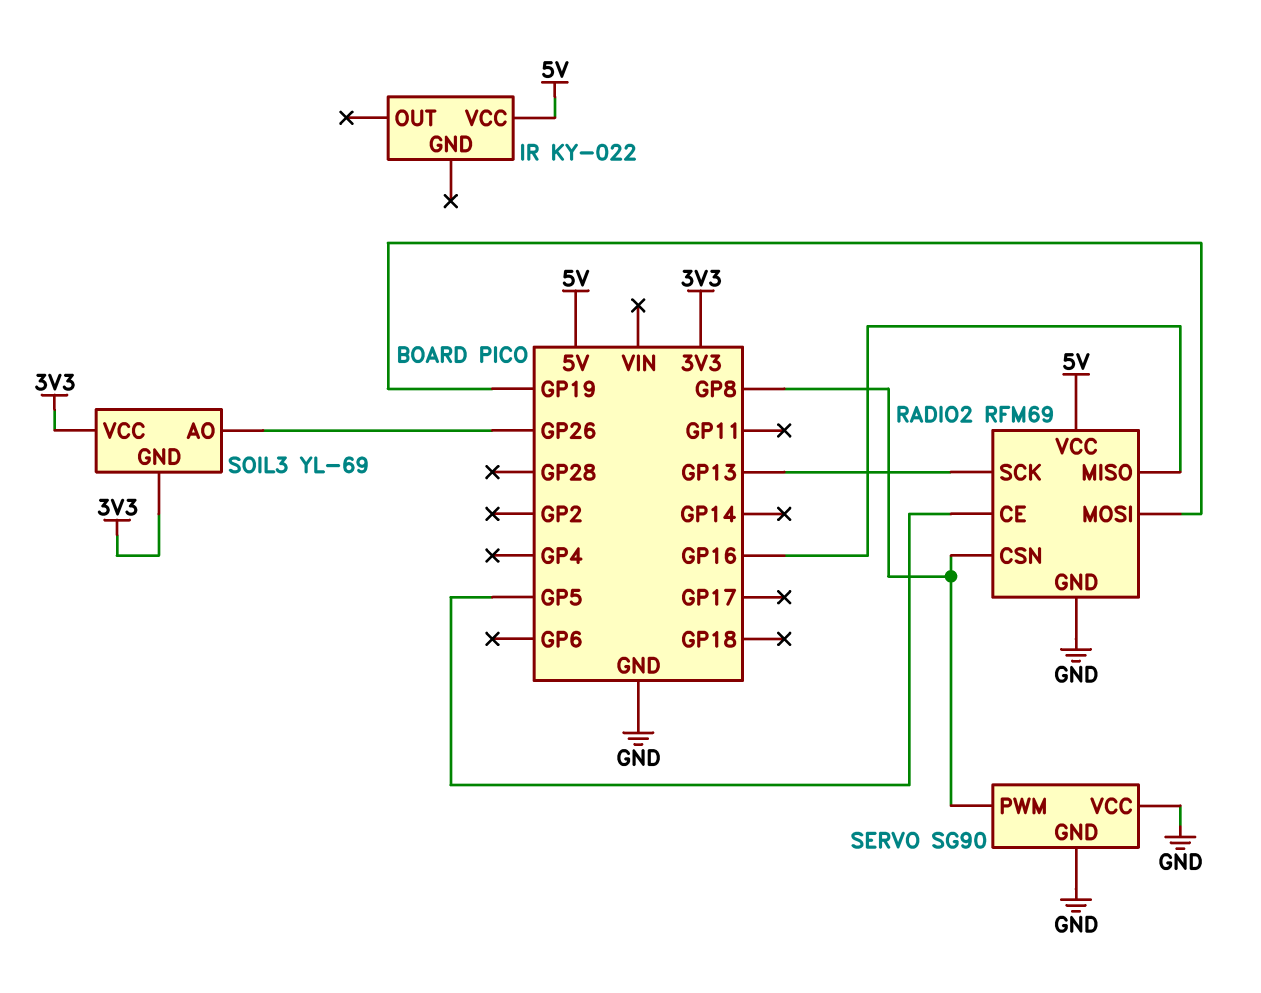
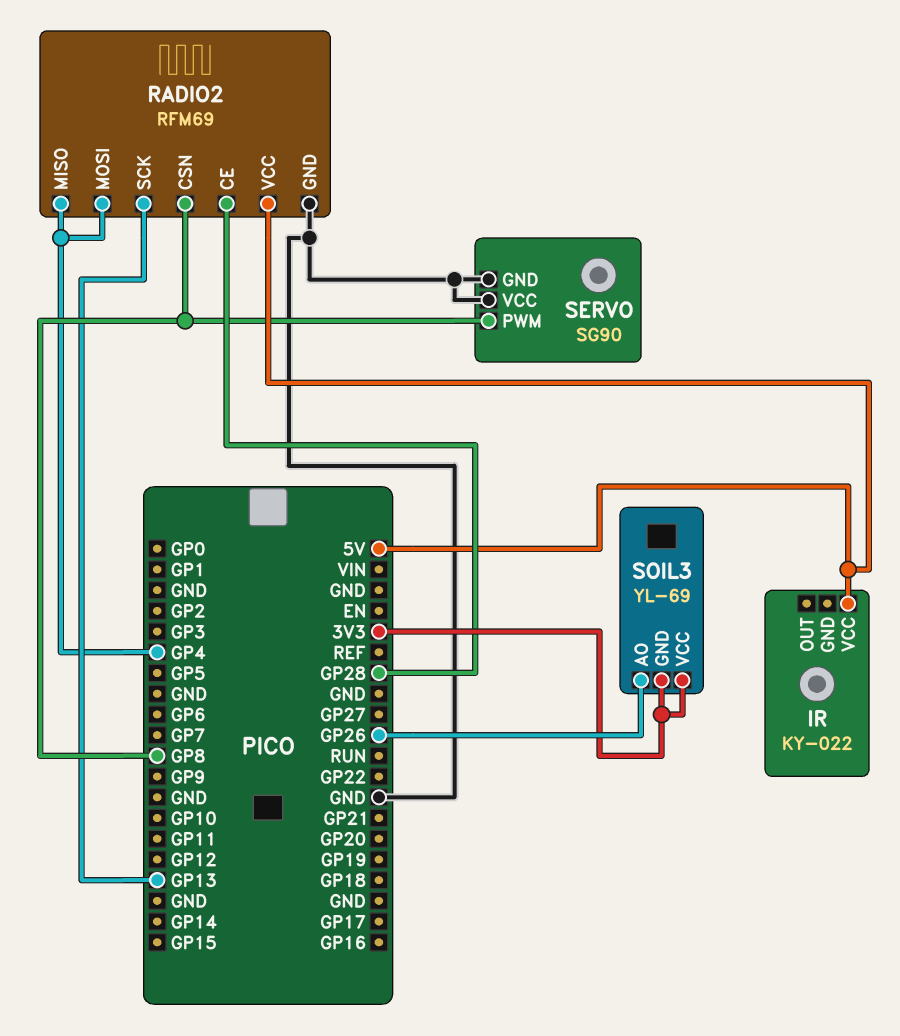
RADIO2 pin CE: GP5 -> GP28
RADIO2 pin MISO: GP16 -> GP4
RADIO2 pin MOSI: GP19 -> GP4

